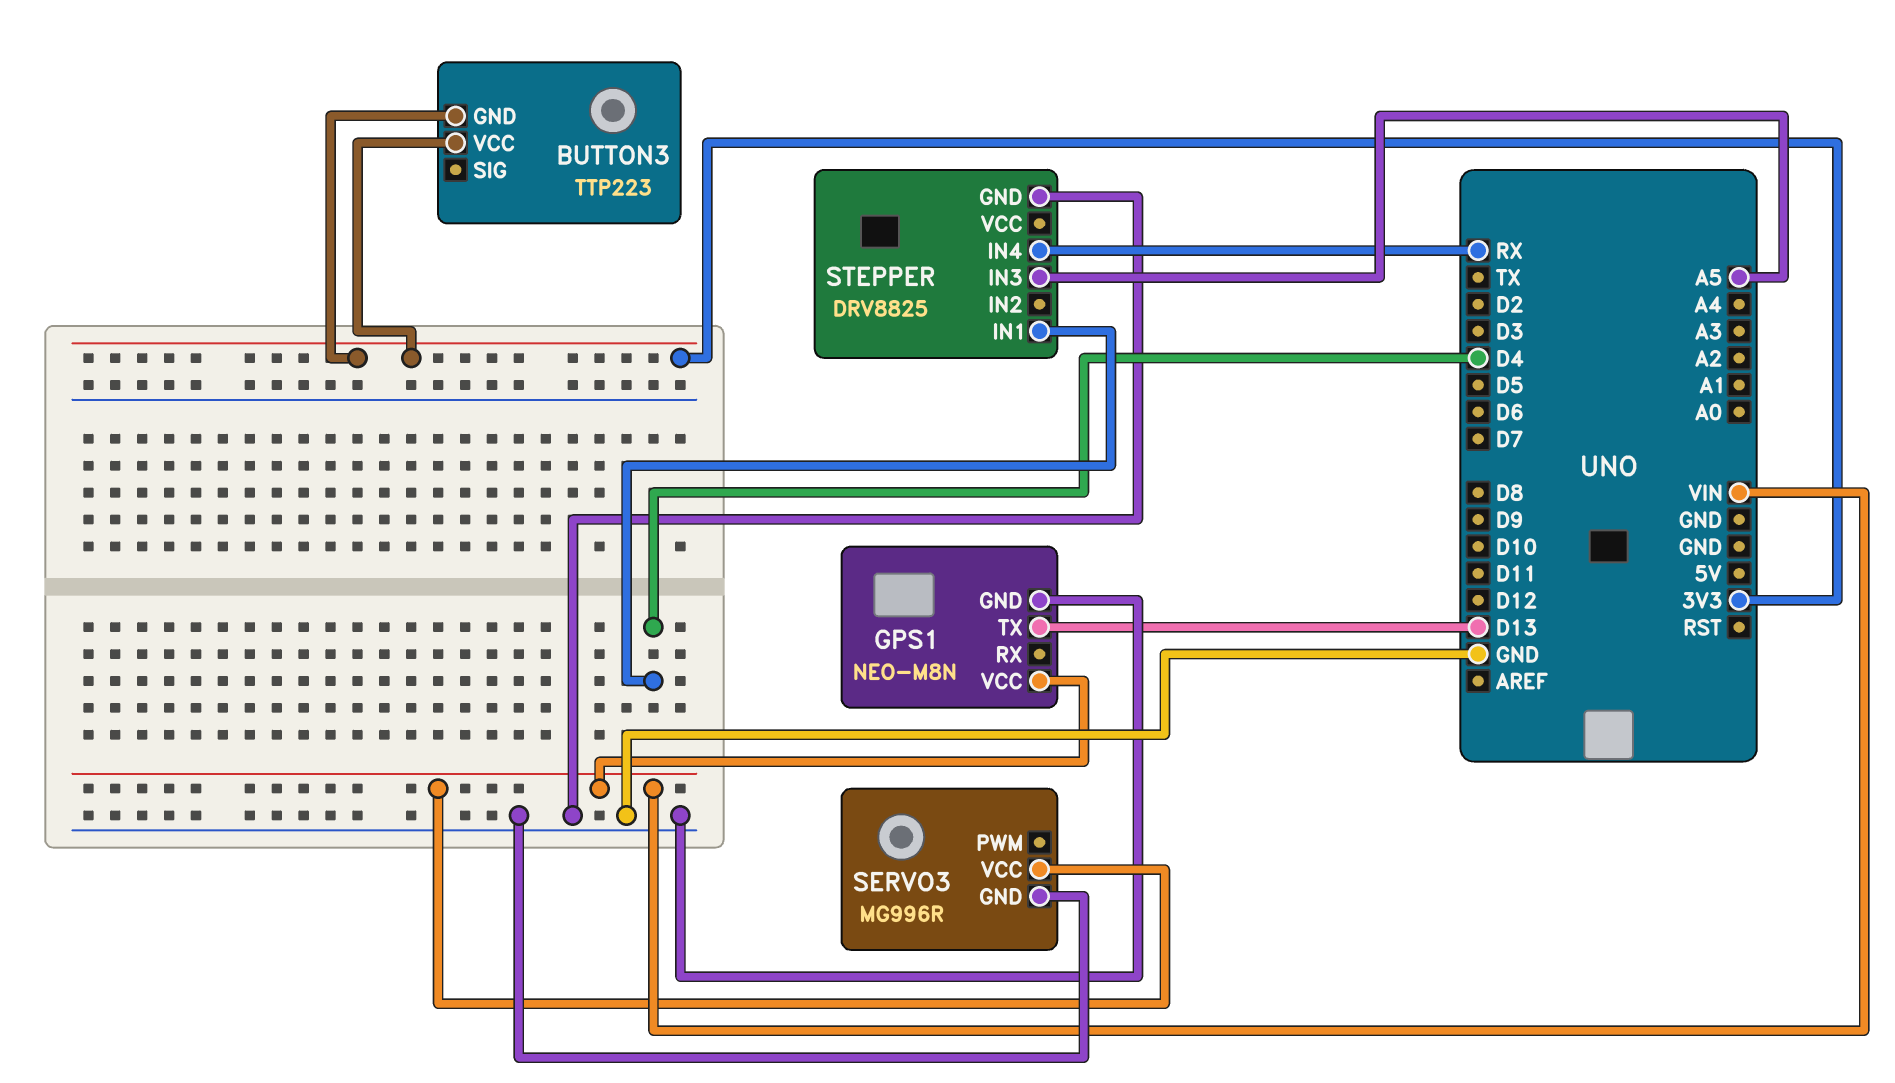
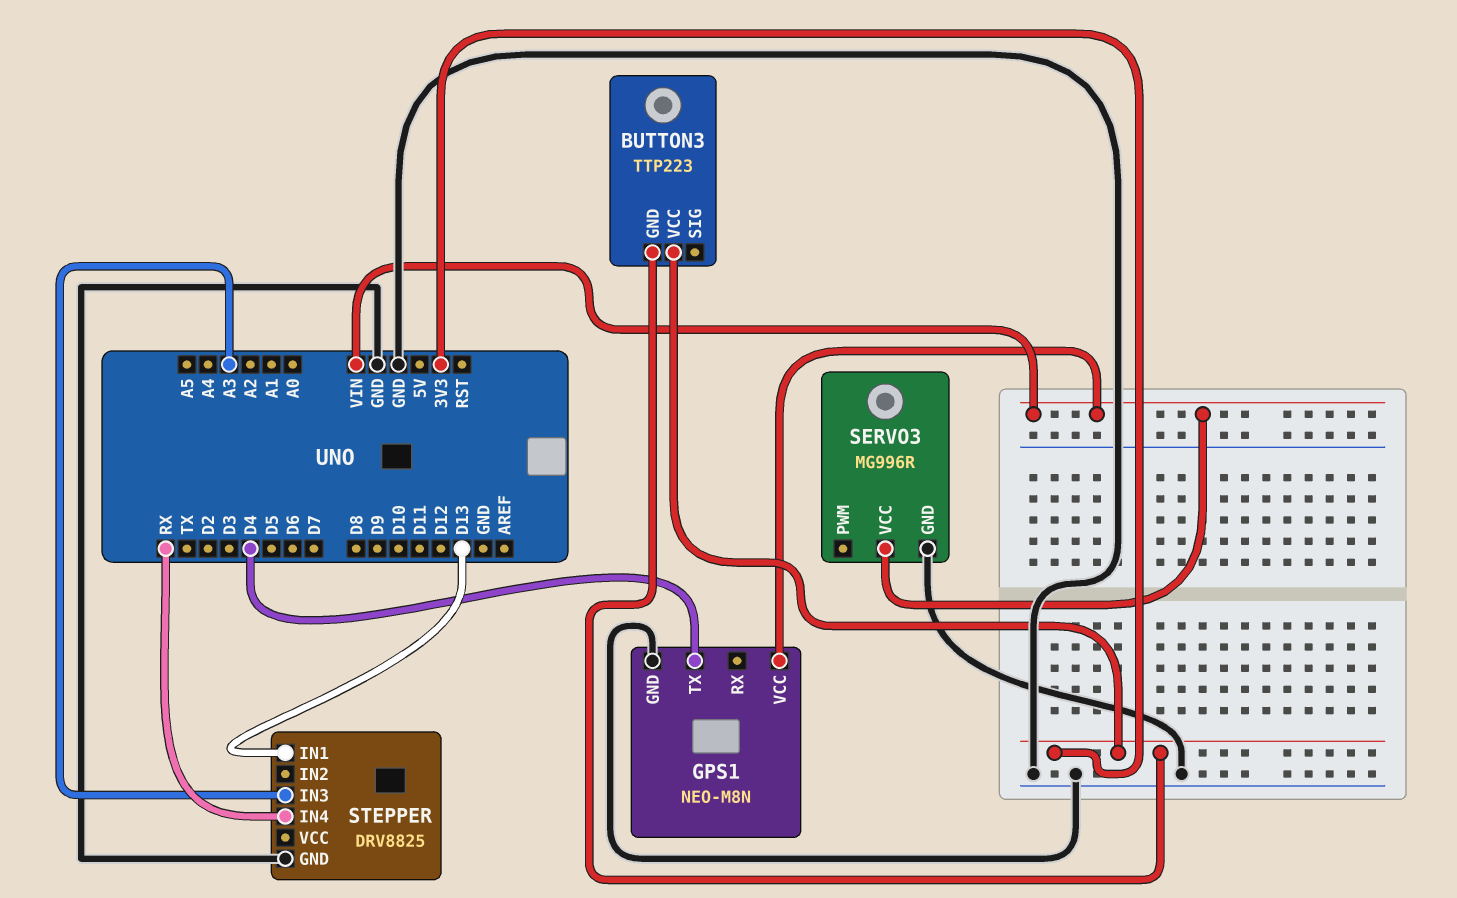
GPS1 pin TX: D13 -> D4
STEPPER pin IN1: D4 -> D13
STEPPER pin IN3: A5 -> A3

